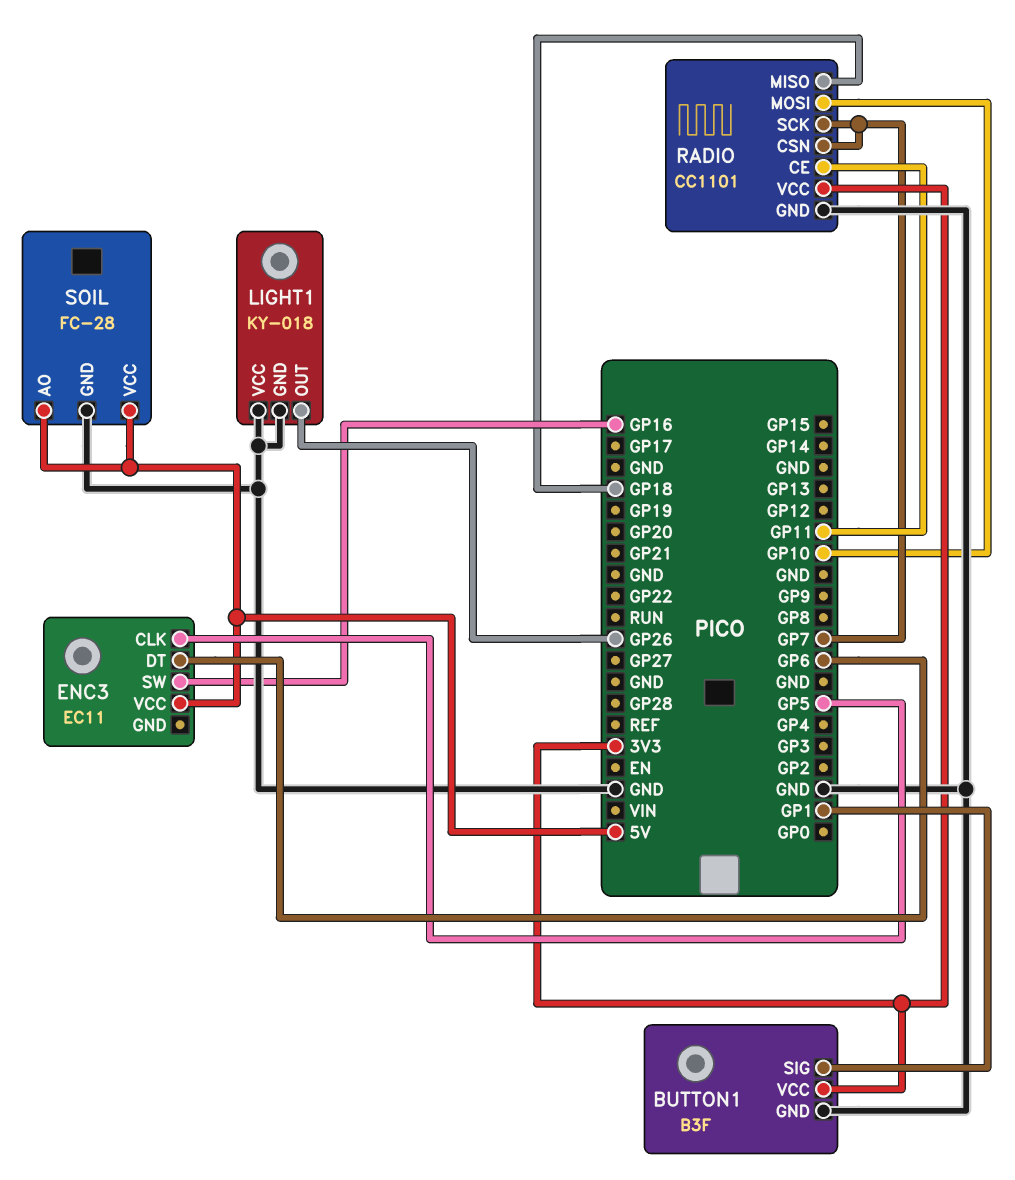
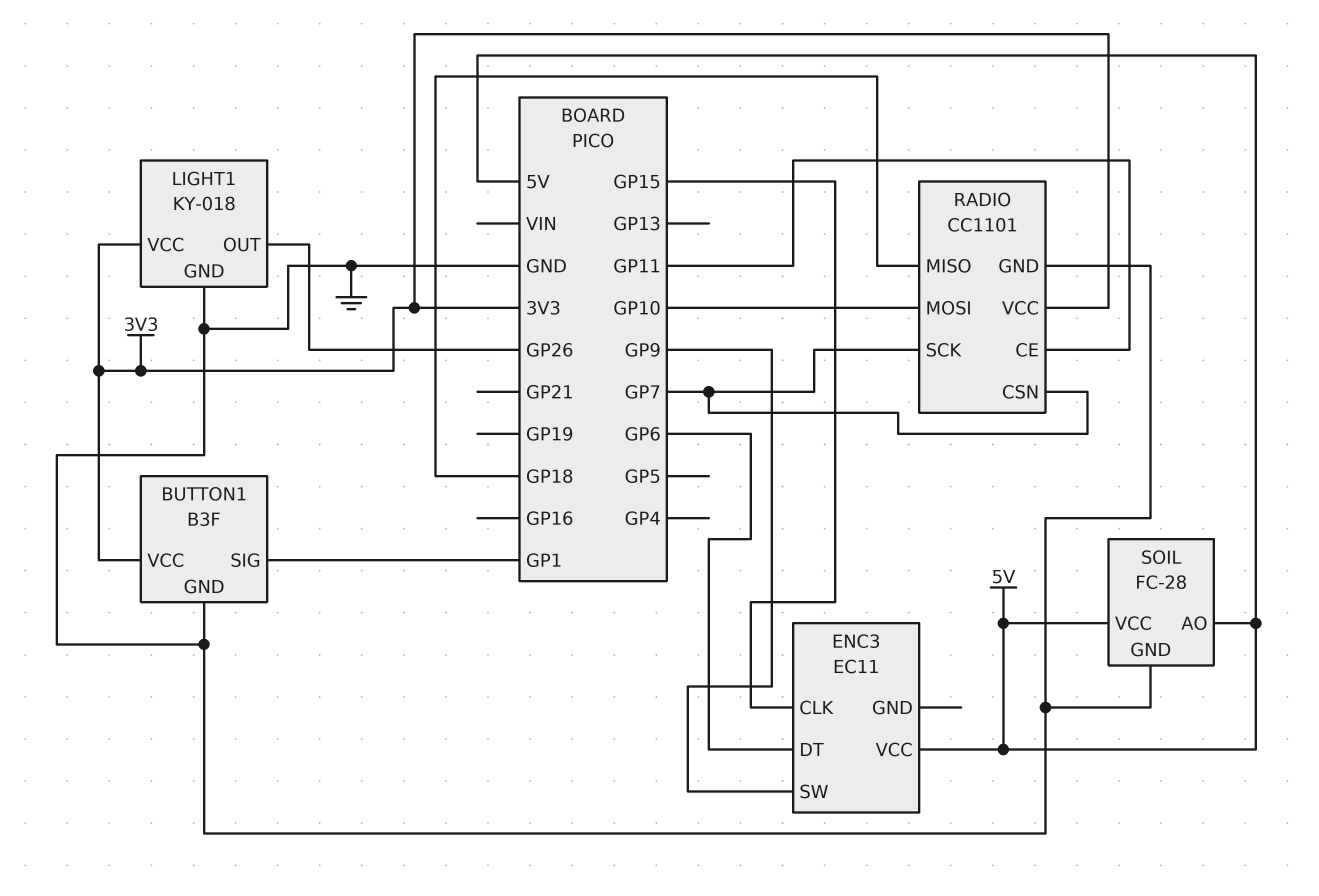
ENC3 pin CLK: GP5 -> GP15
ENC3 pin SW: GP16 -> GP9
LIGHT1 pin VCC: GND -> 3V3

